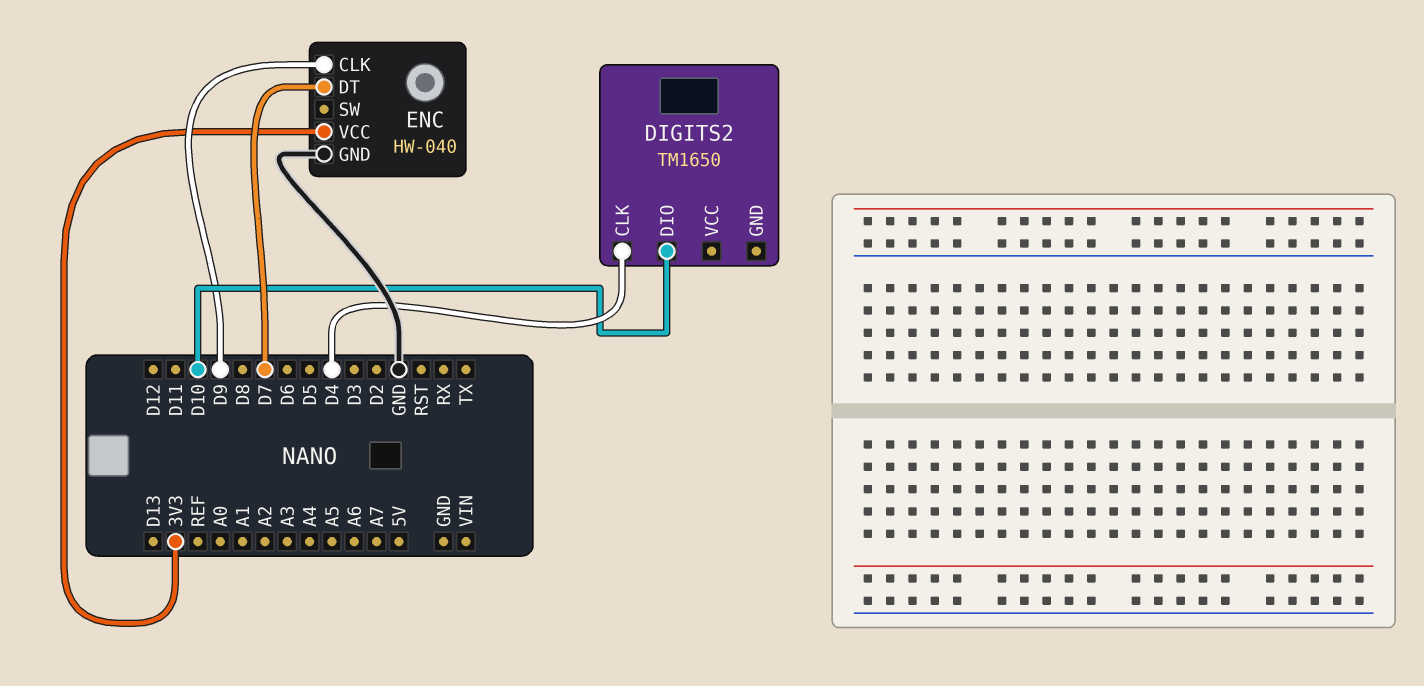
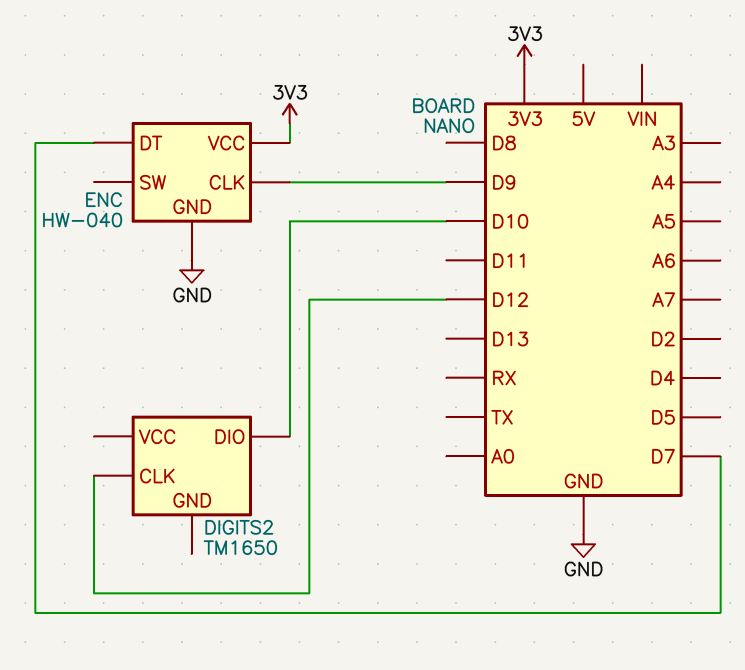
DIGITS2 pin CLK: D4 -> D12

